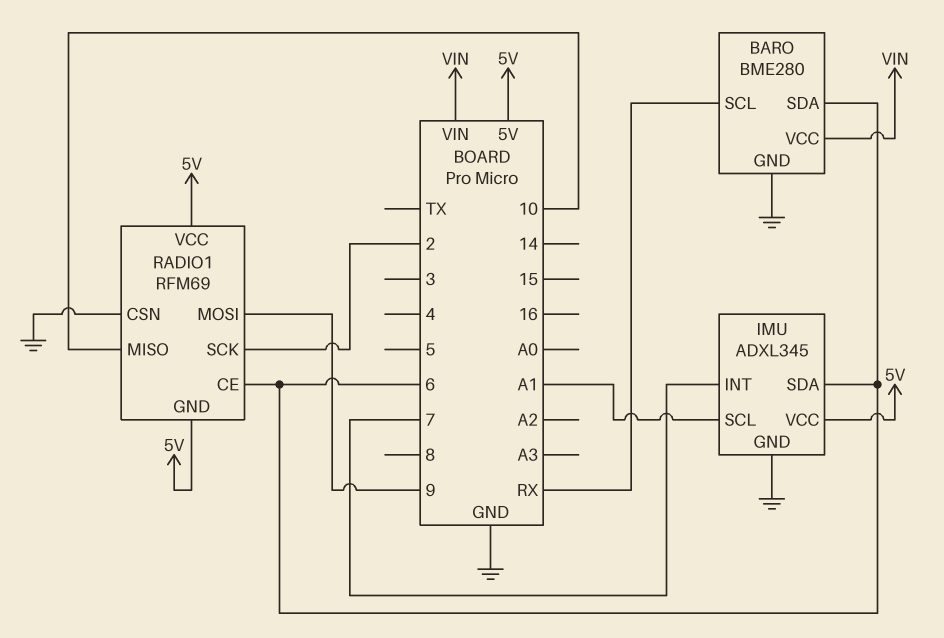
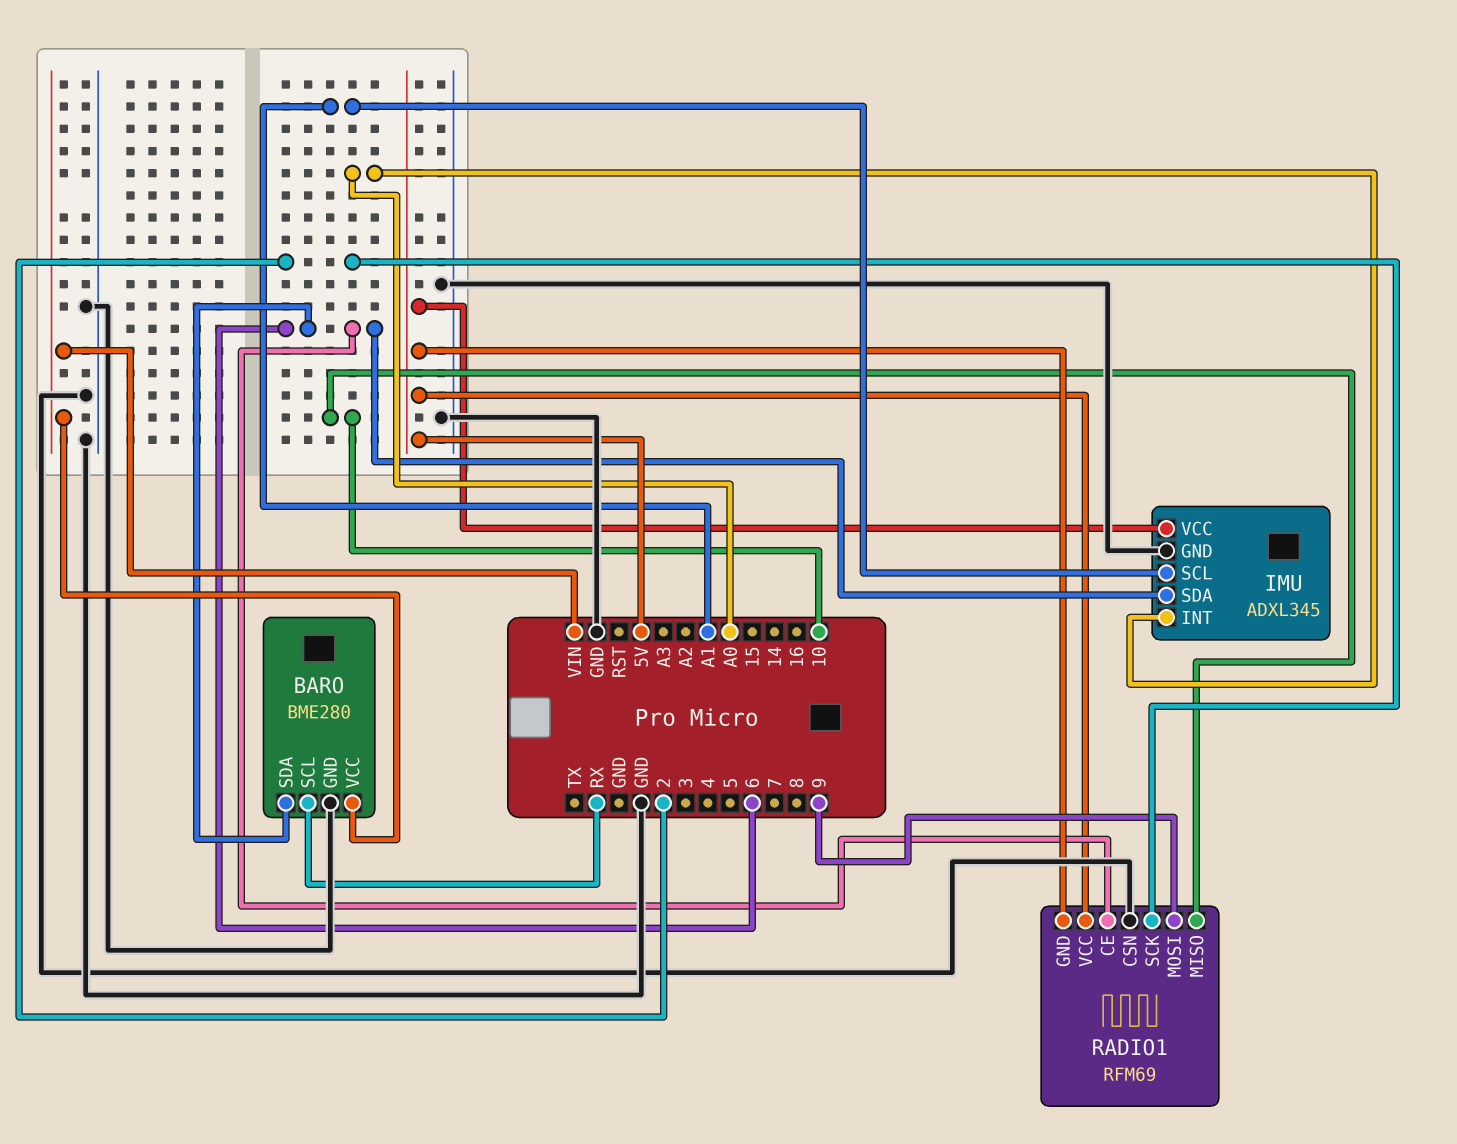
IMU pin INT: 7 -> A0

